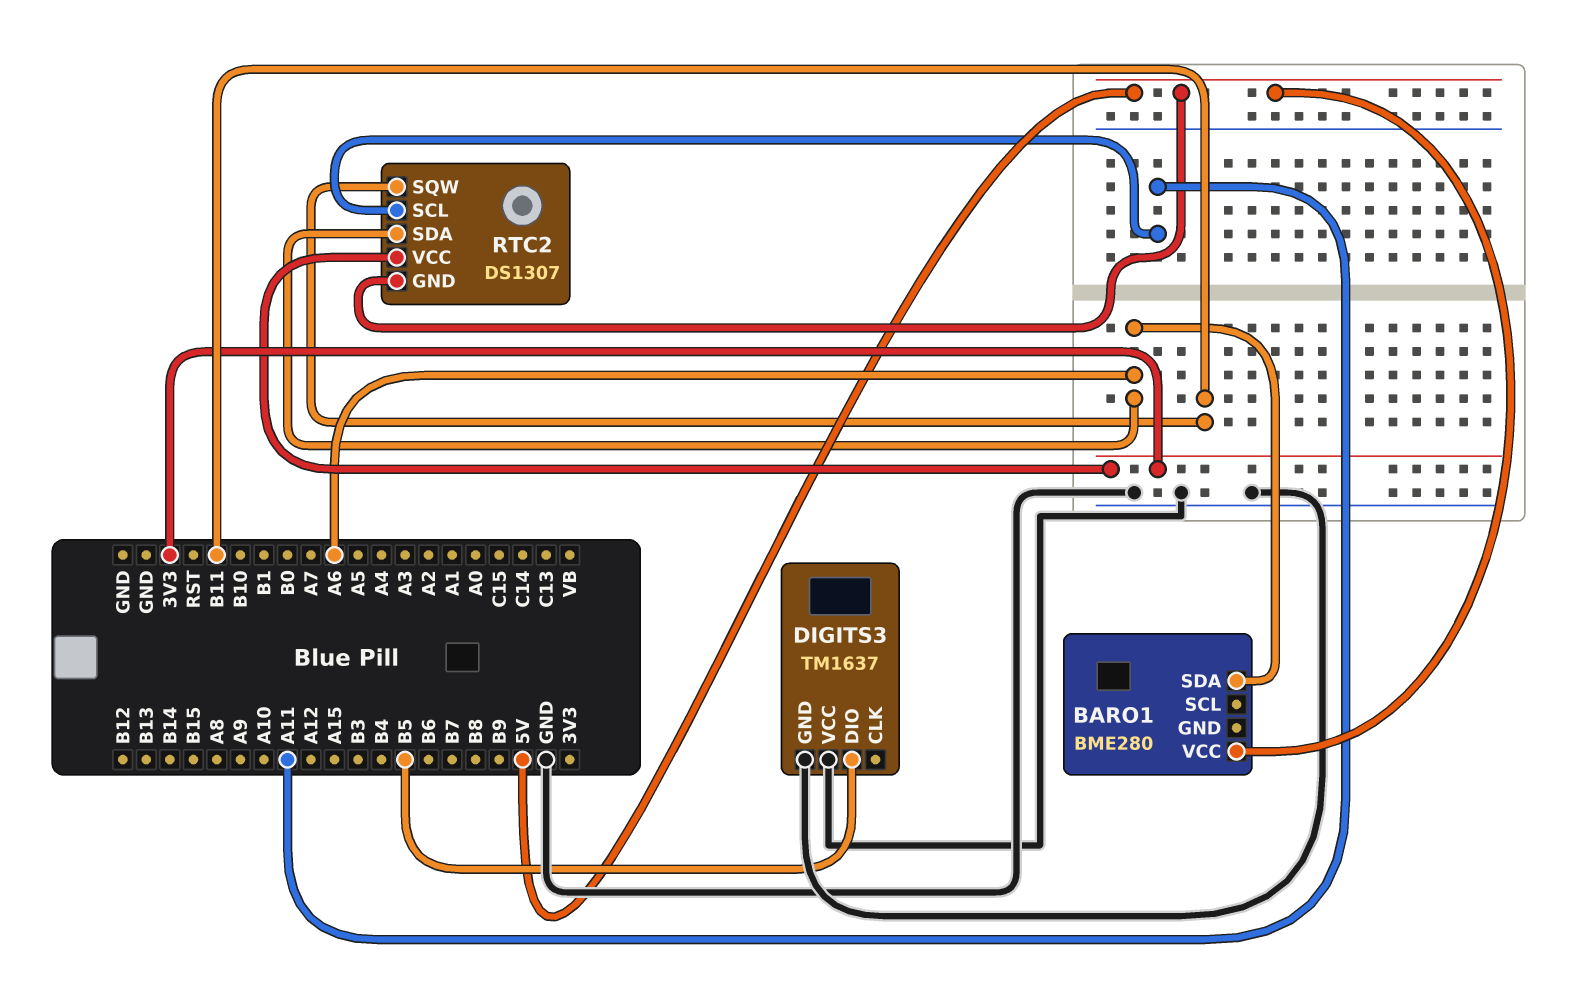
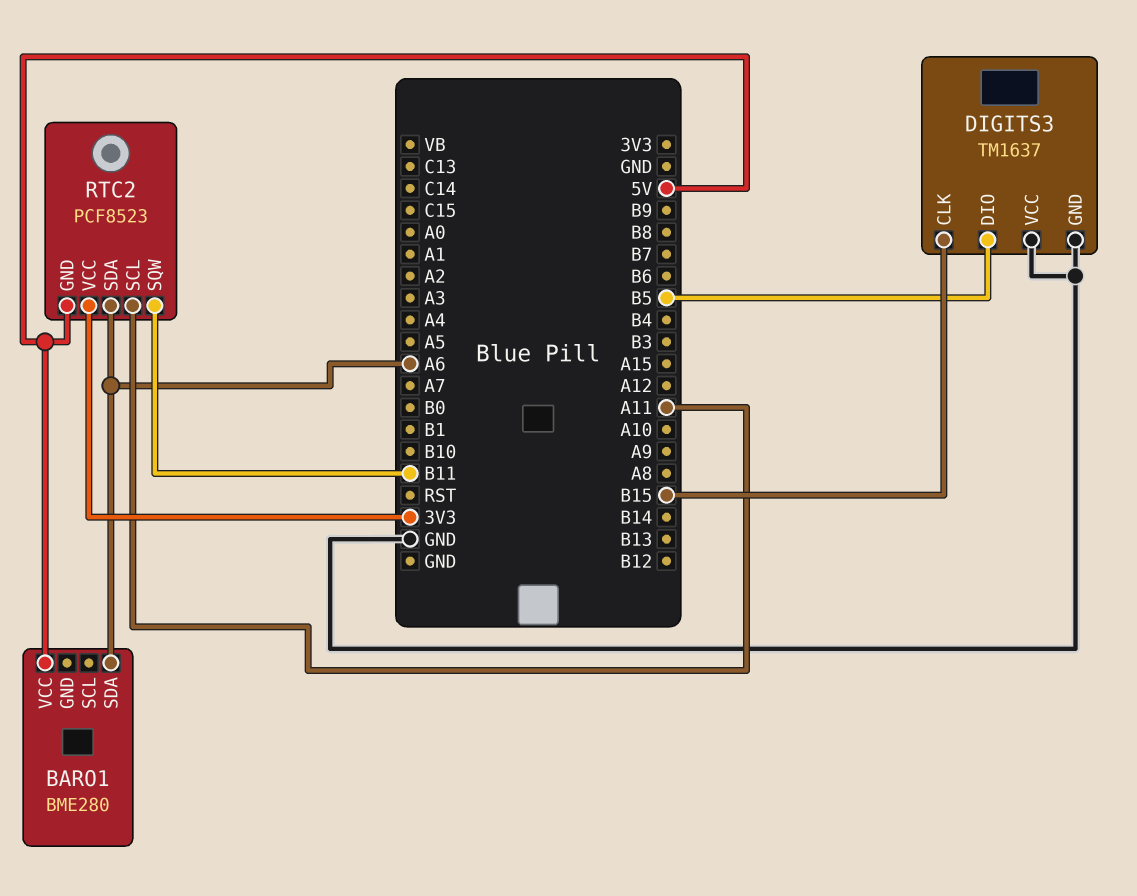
DIGITS3 pin CLK: none -> B15
RTC2: DS1307 -> PCF8523

